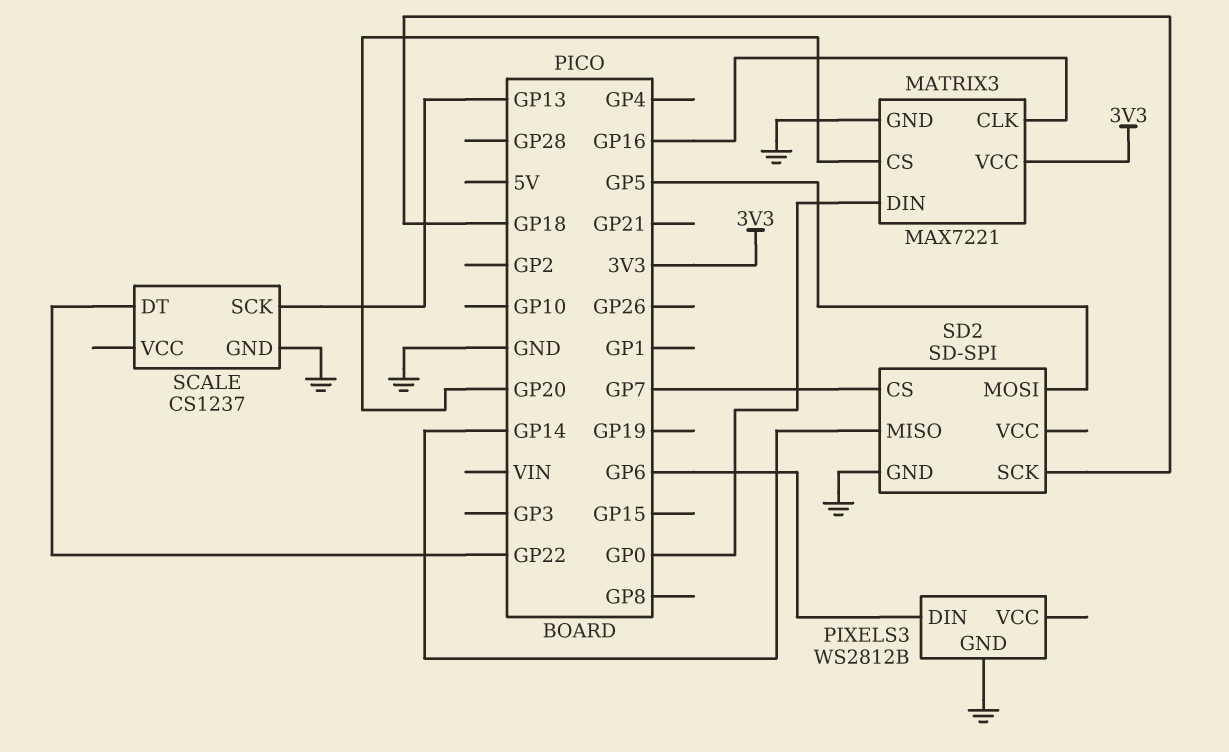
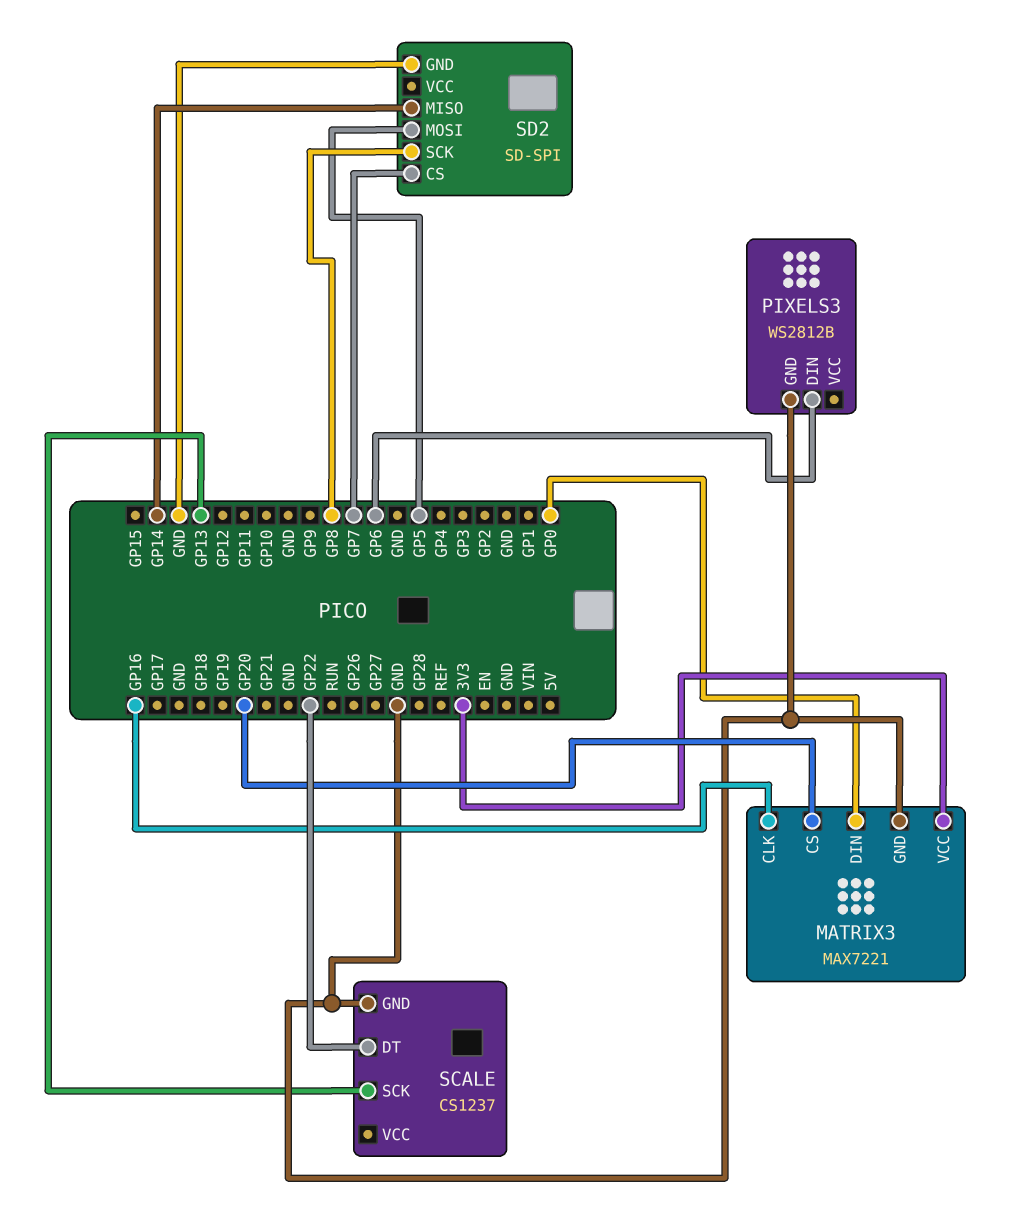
SD2 pin SCK: GP18 -> GP8

